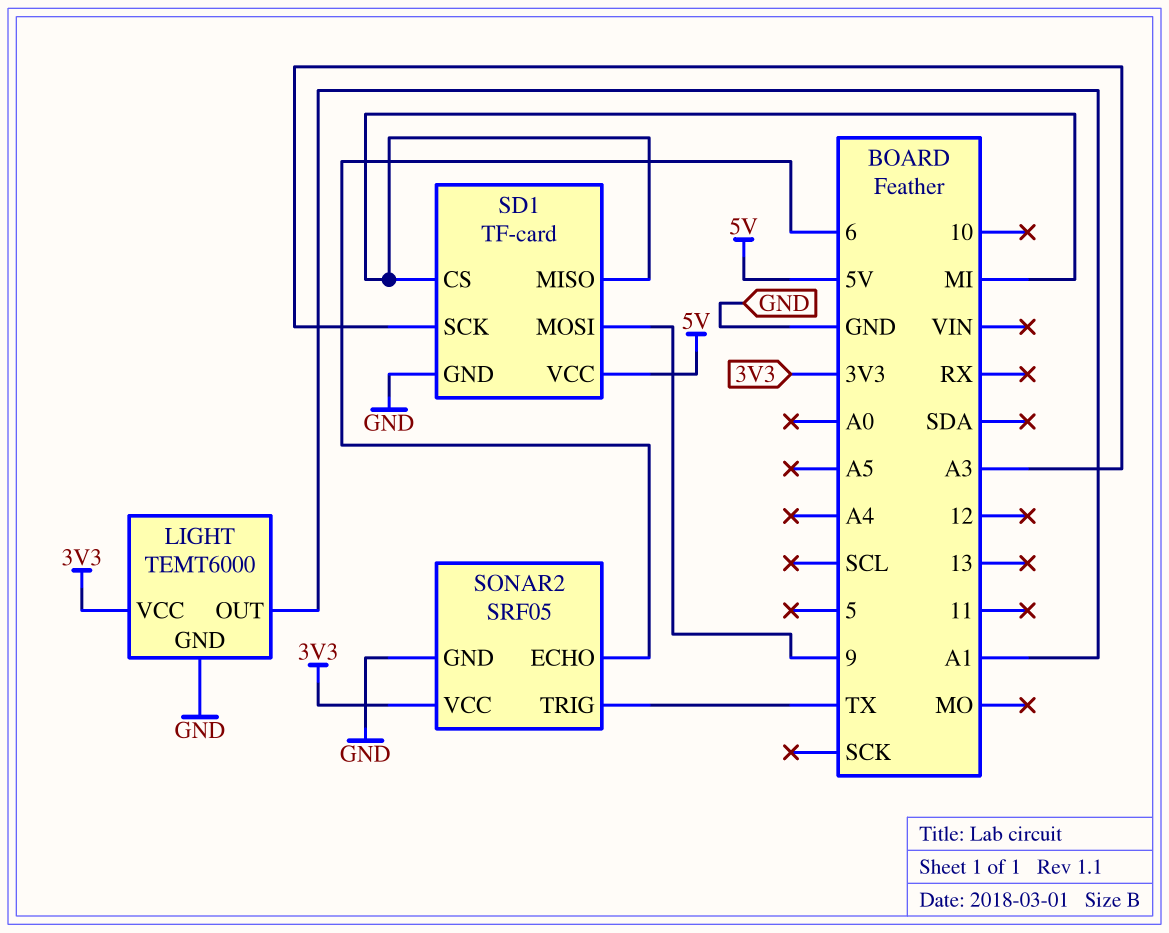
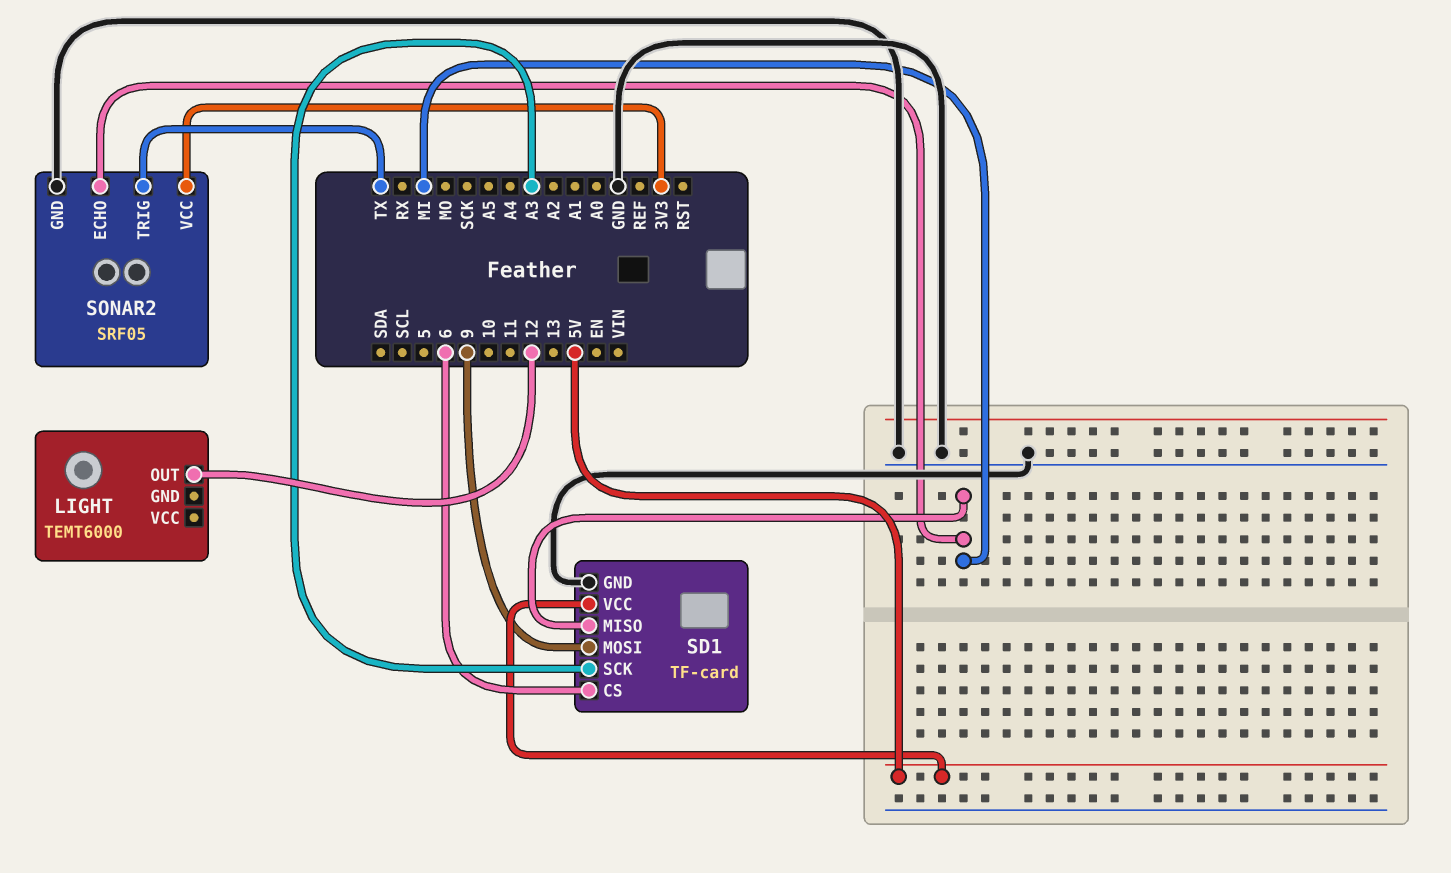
LIGHT pin GND: GND -> none
LIGHT pin OUT: A1 -> 12
LIGHT pin VCC: 3V3 -> none
SD1 pin CS: MI -> 6
SONAR2 pin ECHO: 6 -> MI

